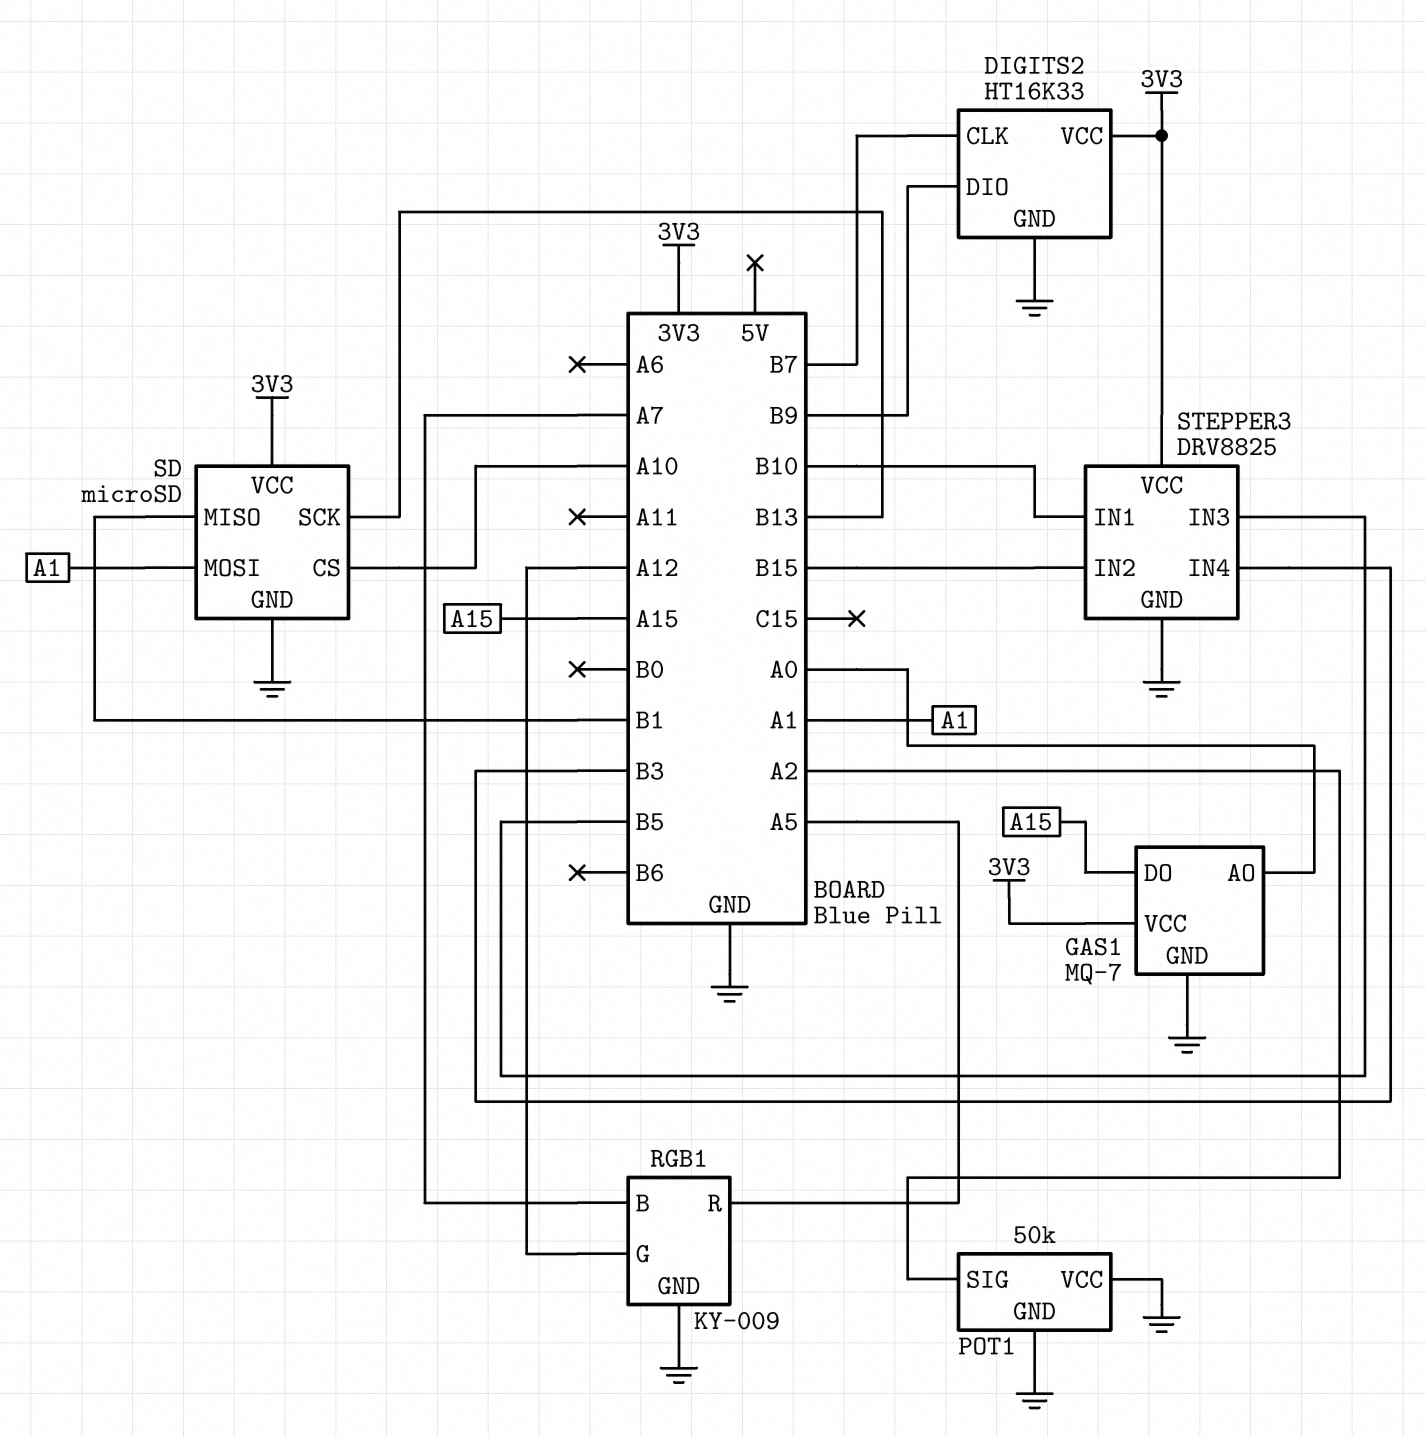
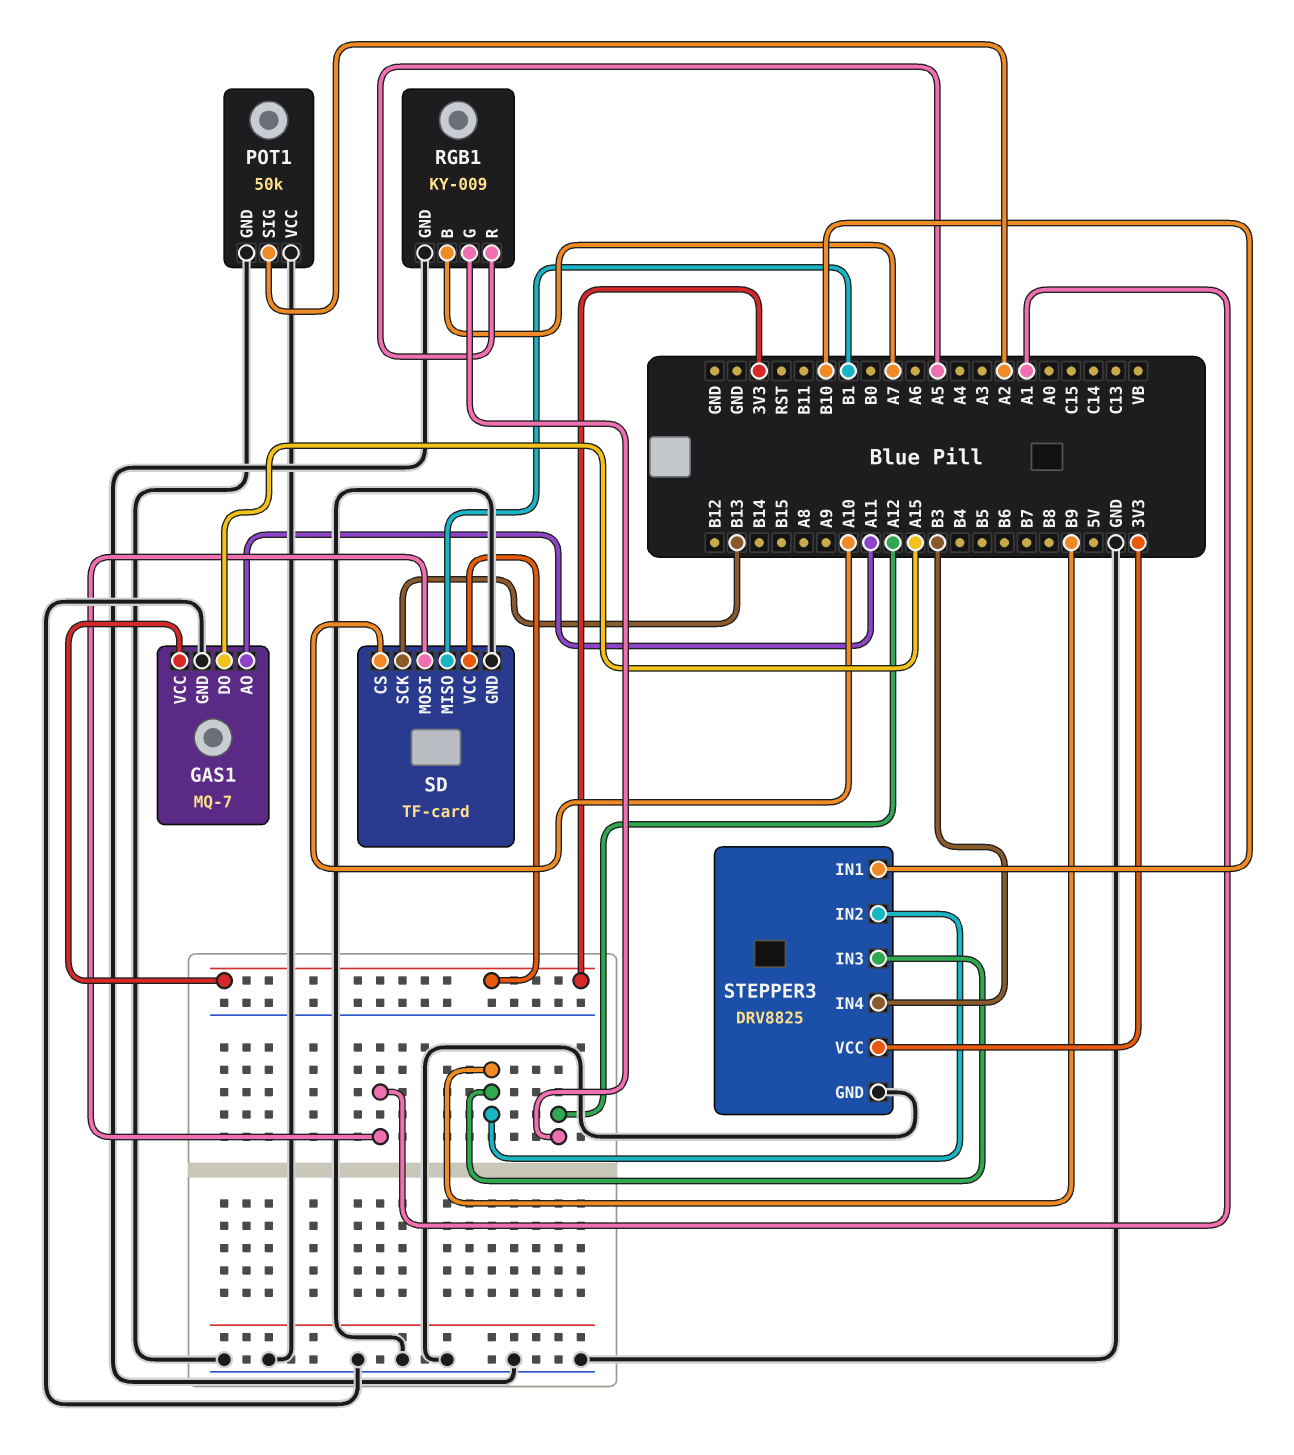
DIGITS2: HT16K33 -> none
DIGITS2 pin CLK: B7 -> none
DIGITS2 pin DIO: B9 -> none
DIGITS2 pin GND: GND -> none
DIGITS2 pin VCC: 3V3 -> none
GAS1 pin AO: A0 -> A11
SD: microSD -> TF-card
STEPPER3 pin IN2: B15 -> B9
STEPPER3 pin IN3: B5 -> B9

